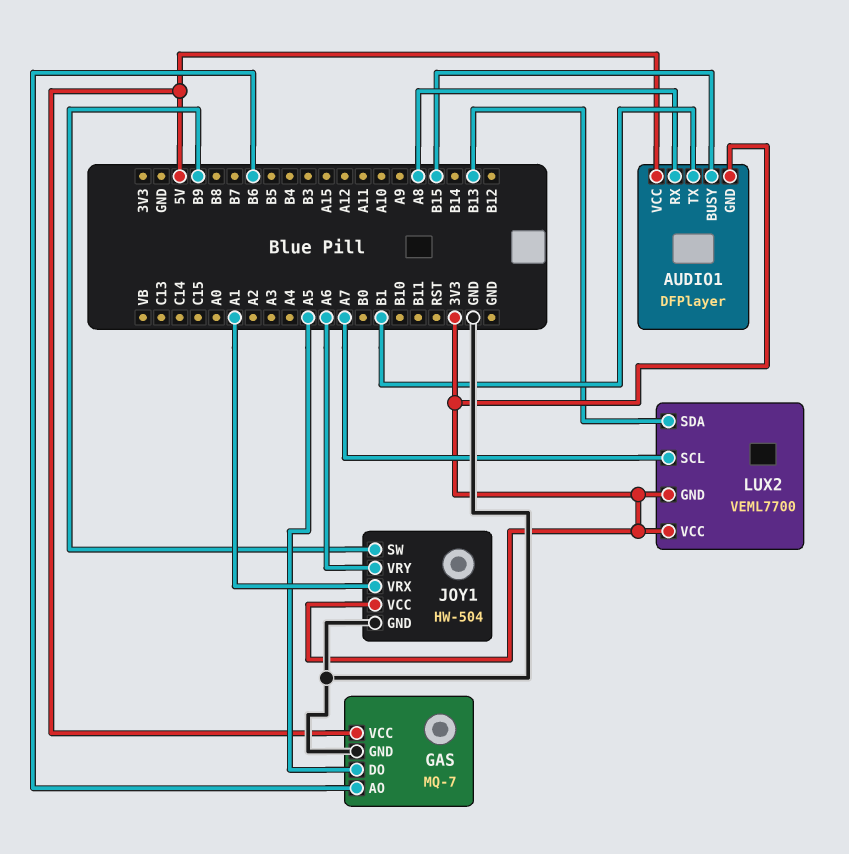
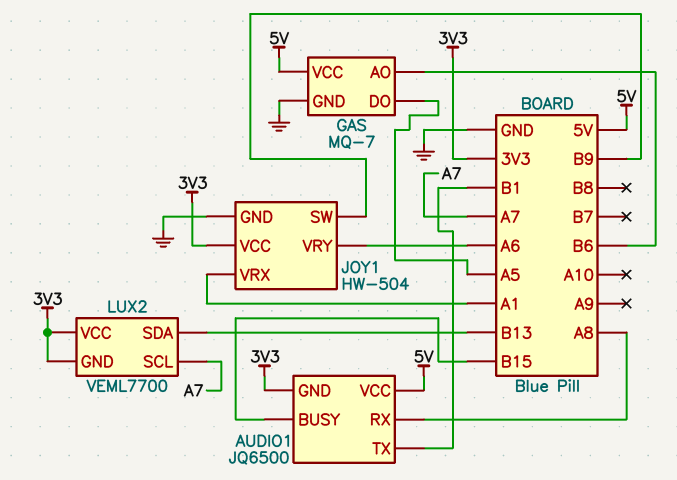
AUDIO1: DFPlayer -> JQ6500

